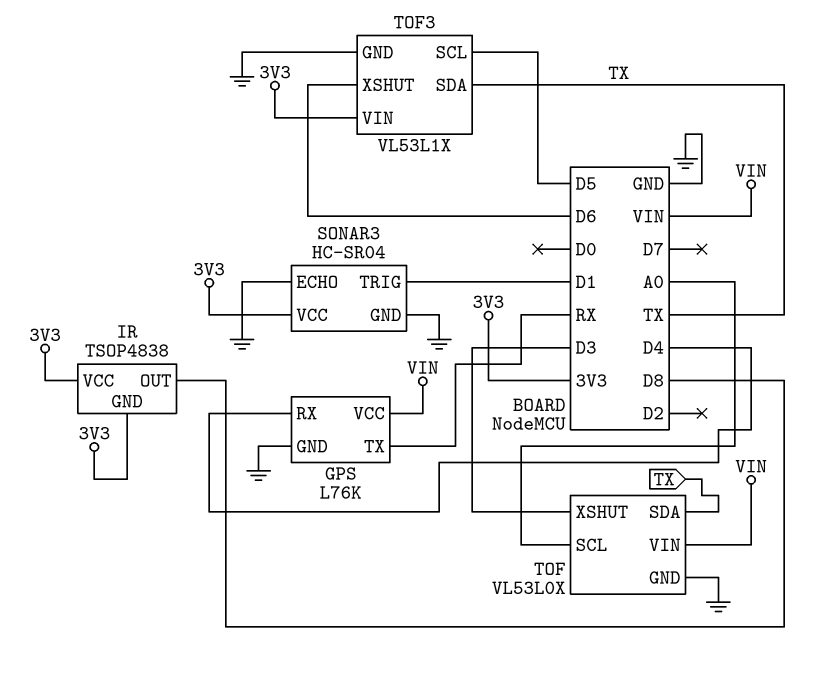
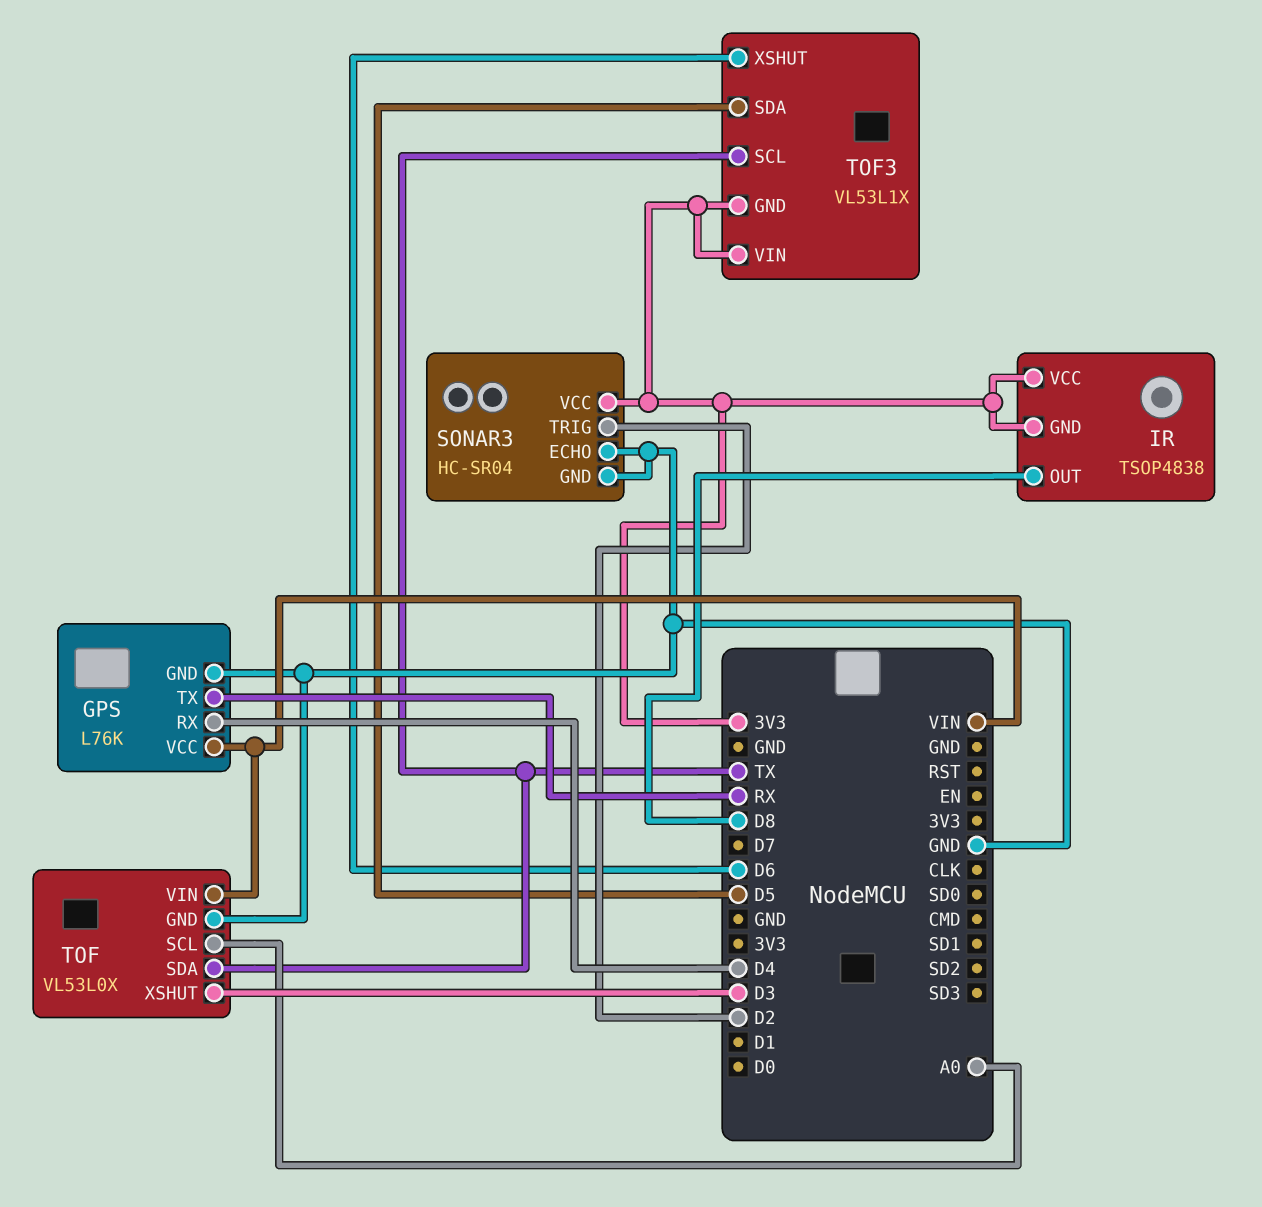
SONAR3 pin TRIG: D1 -> D2
TOF3 pin GND: GND -> 3V3
TOF3 pin SCL: D5 -> TX
TOF3 pin SDA: TX -> D5

